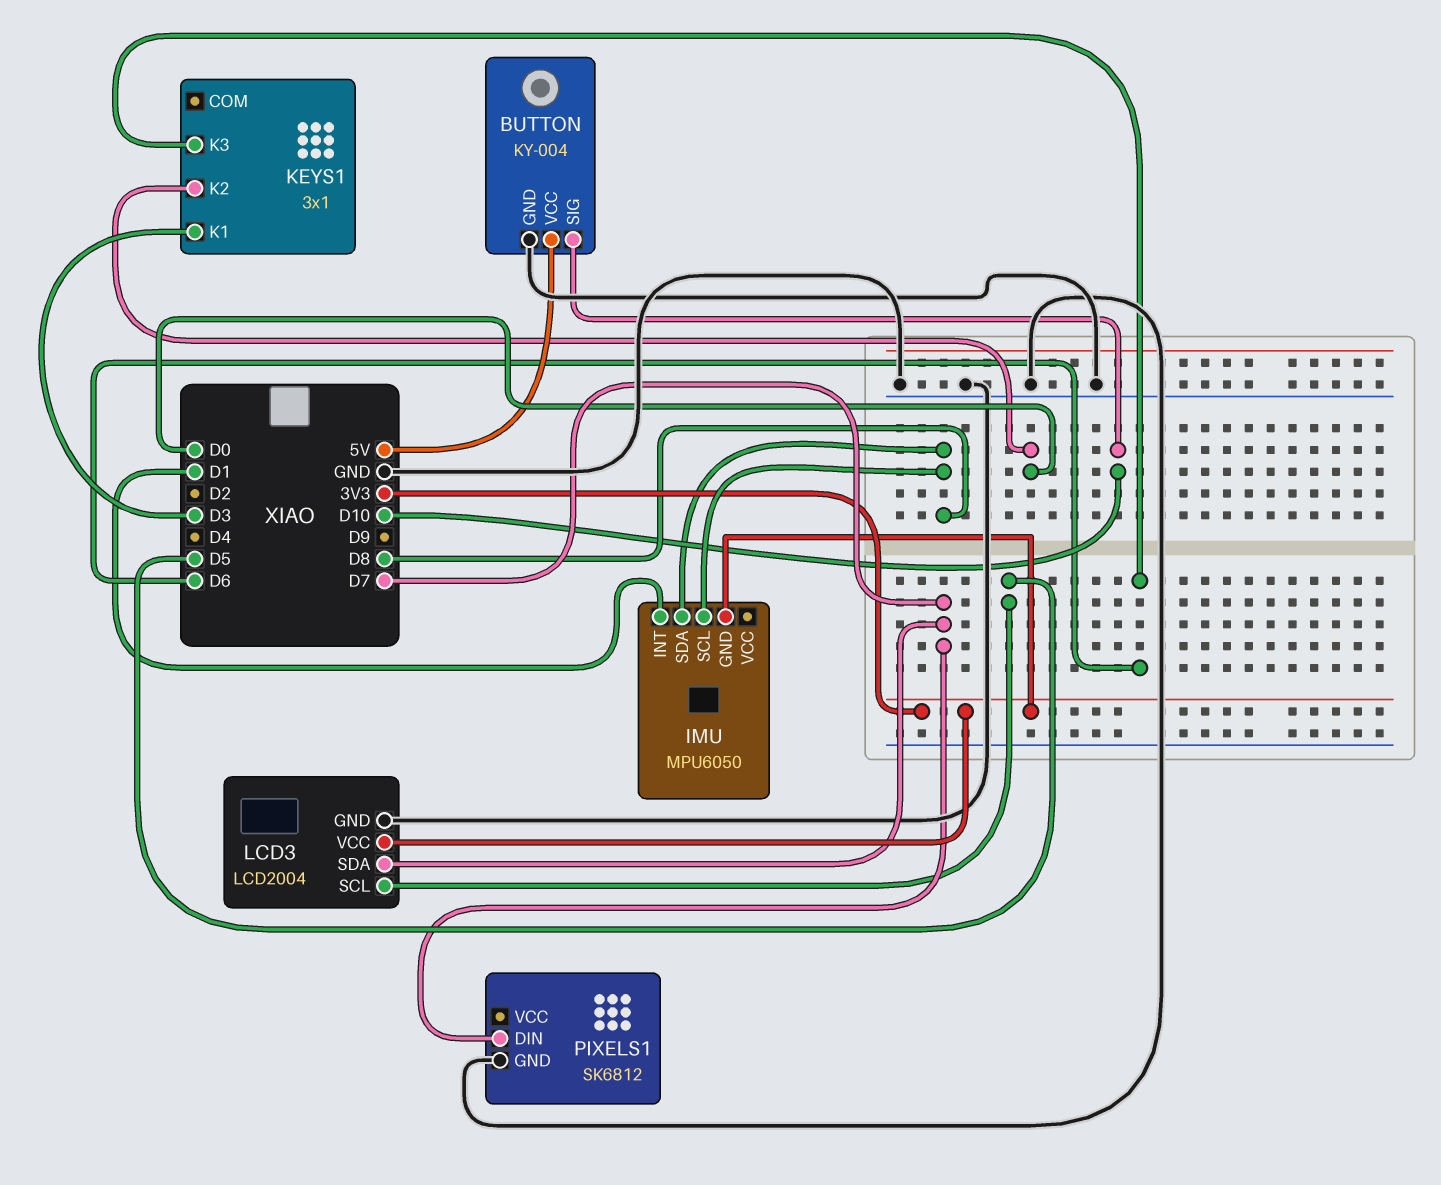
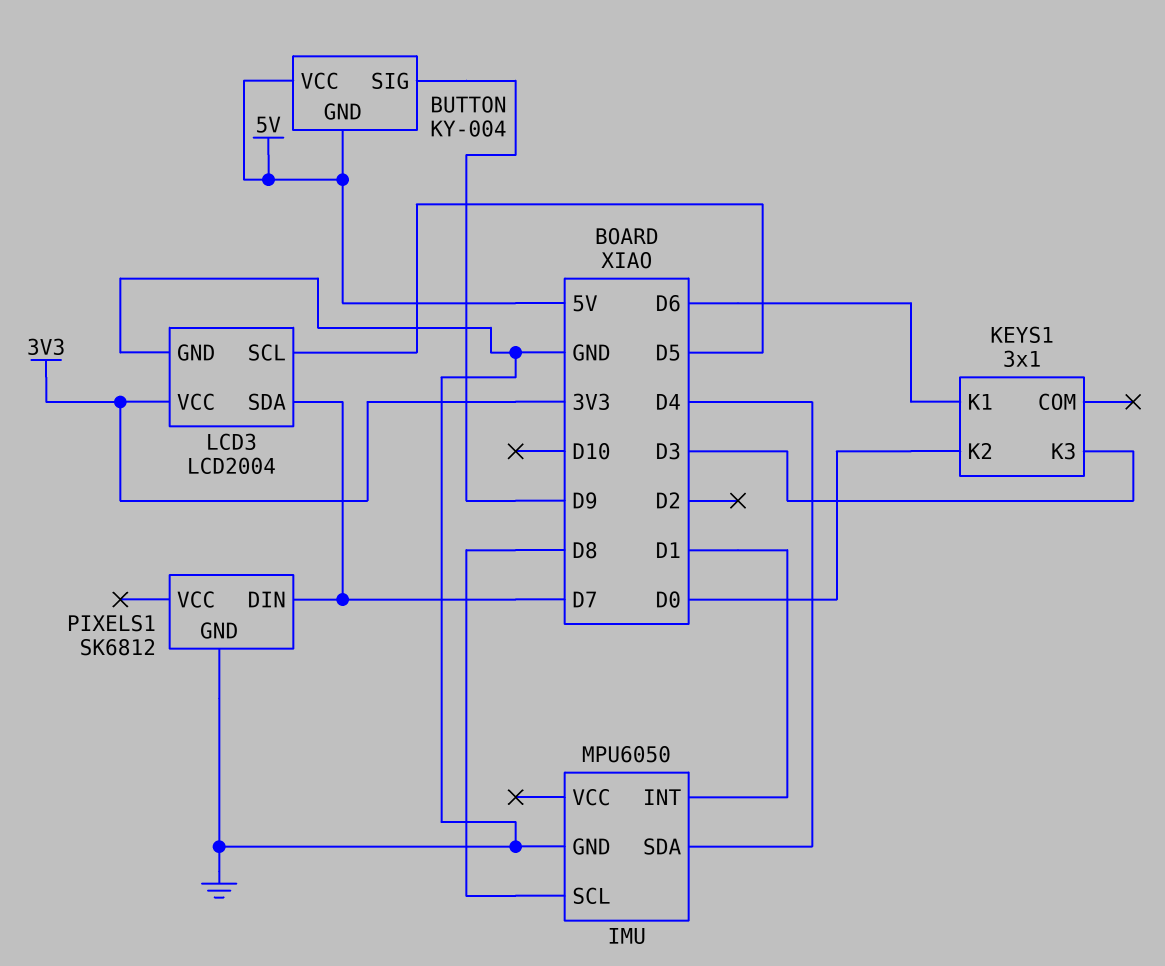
BUTTON pin GND: GND -> 5V
BUTTON pin SIG: D10 -> D9
IMU pin GND: 3V3 -> GND
IMU pin SDA: D8 -> D4
KEYS1 pin K1: D3 -> D6
KEYS1 pin K3: D6 -> D3

